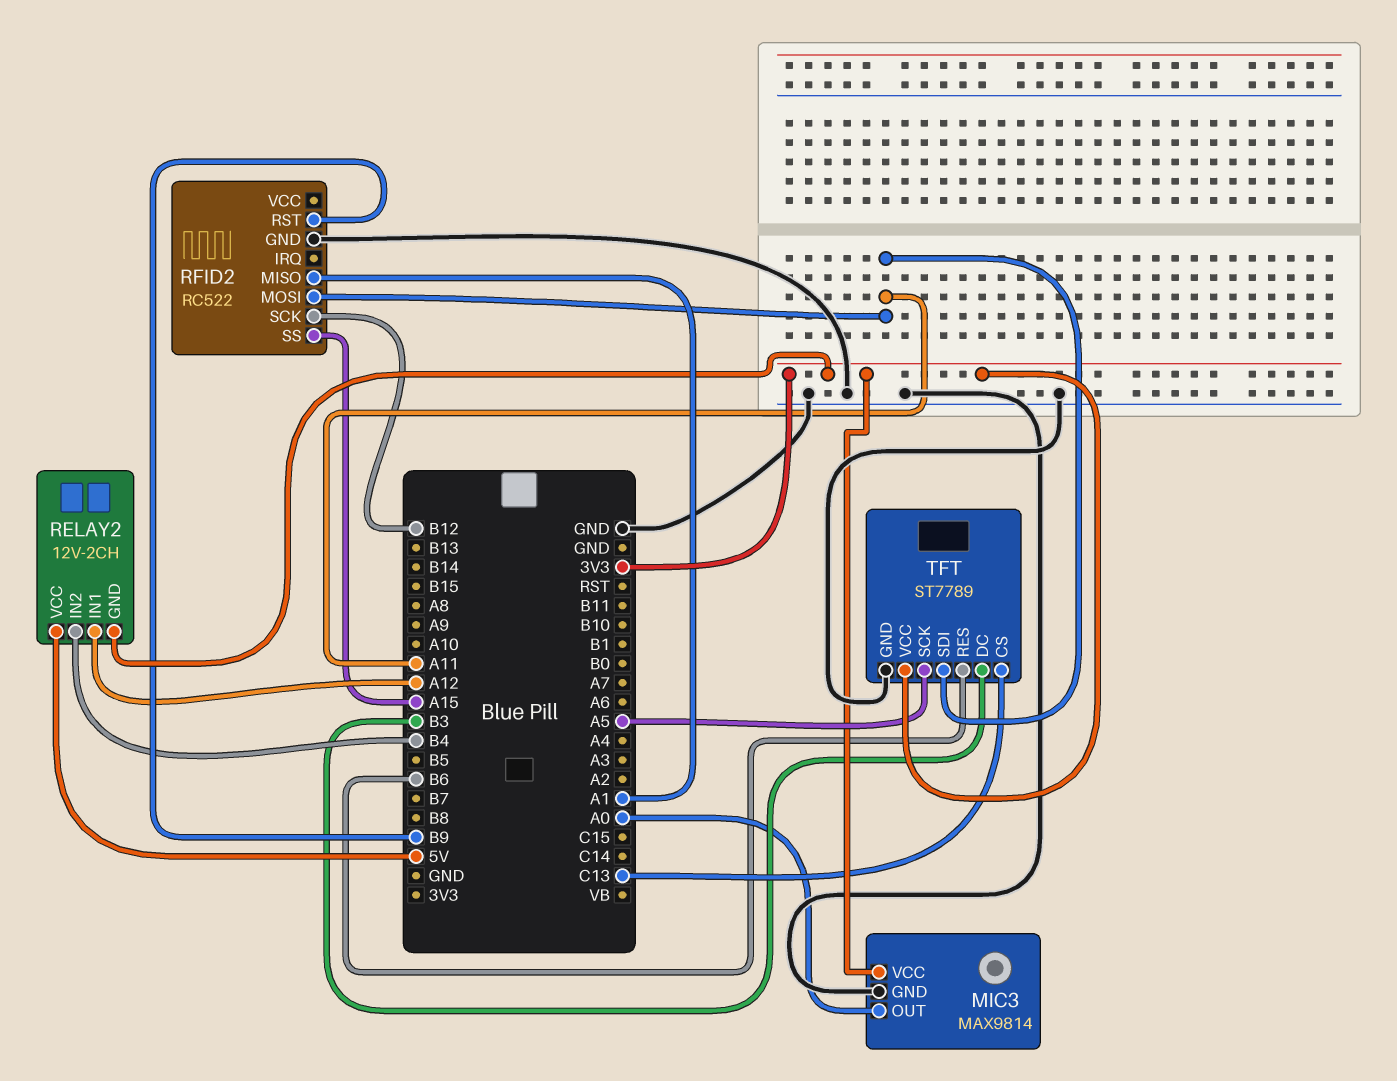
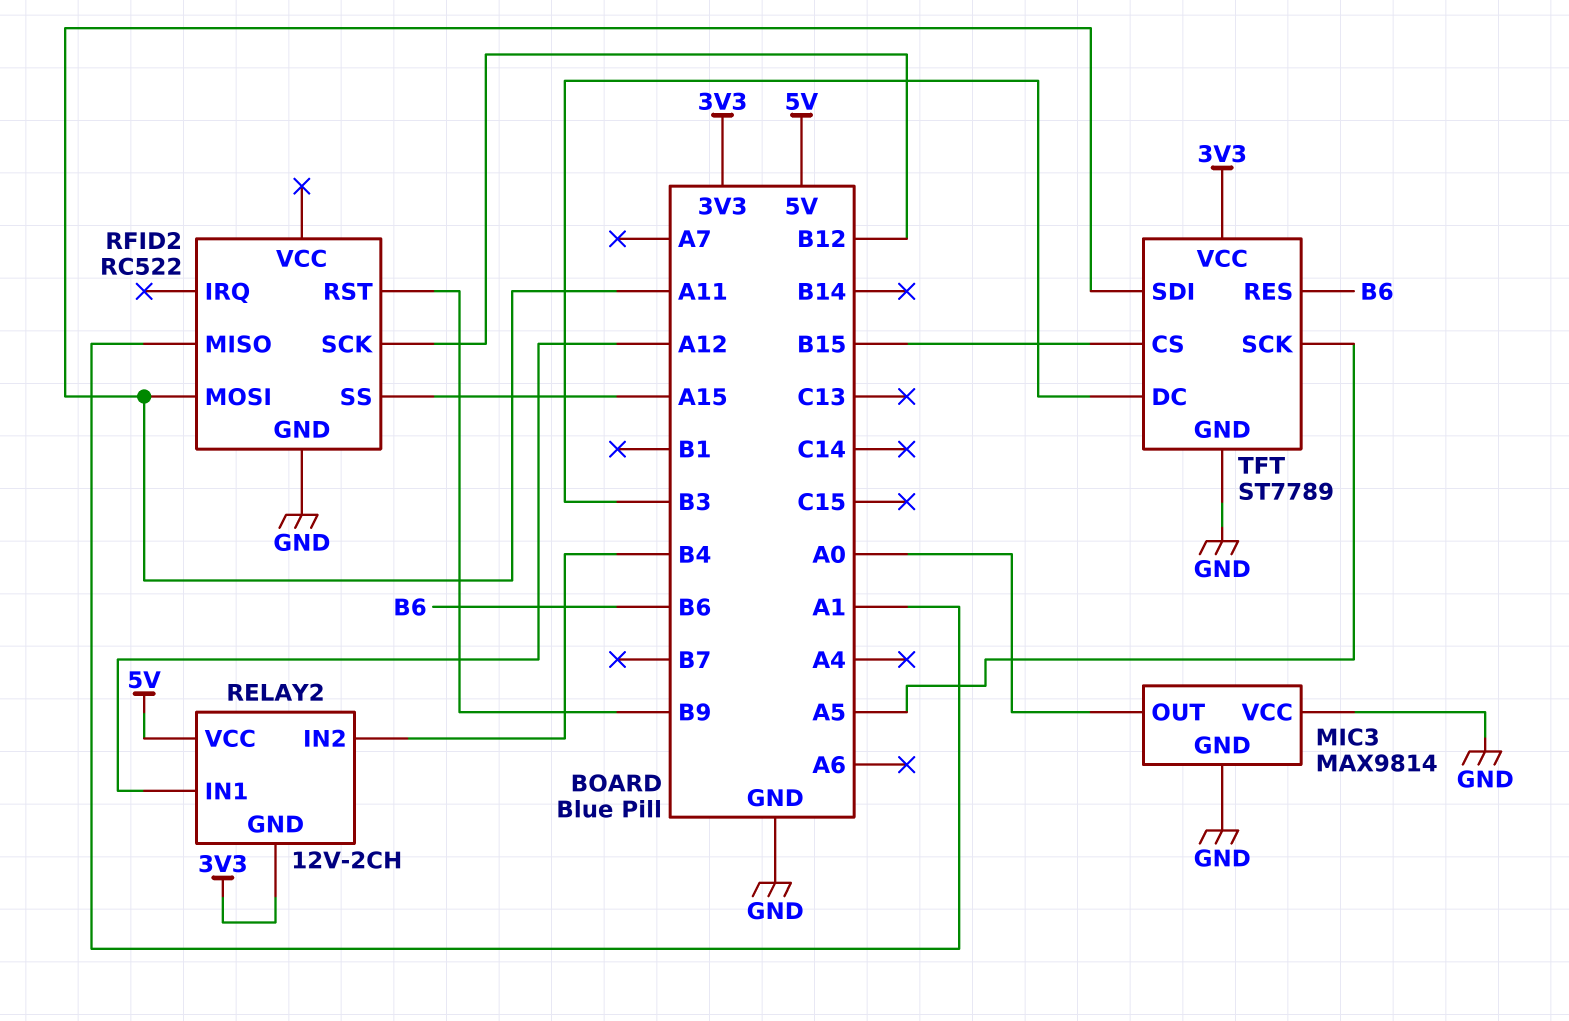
MIC3 pin VCC: 3V3 -> GND
TFT pin CS: C13 -> B15

